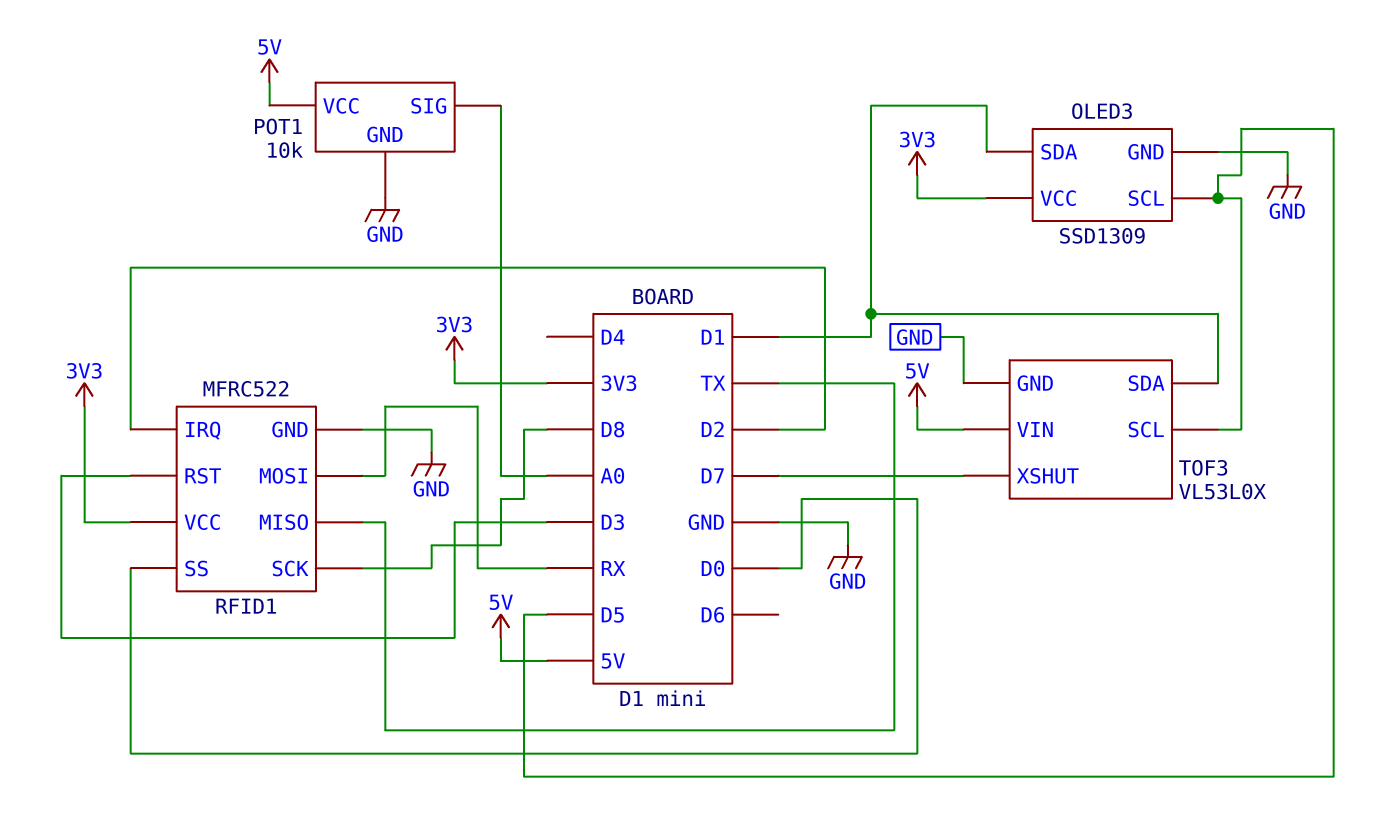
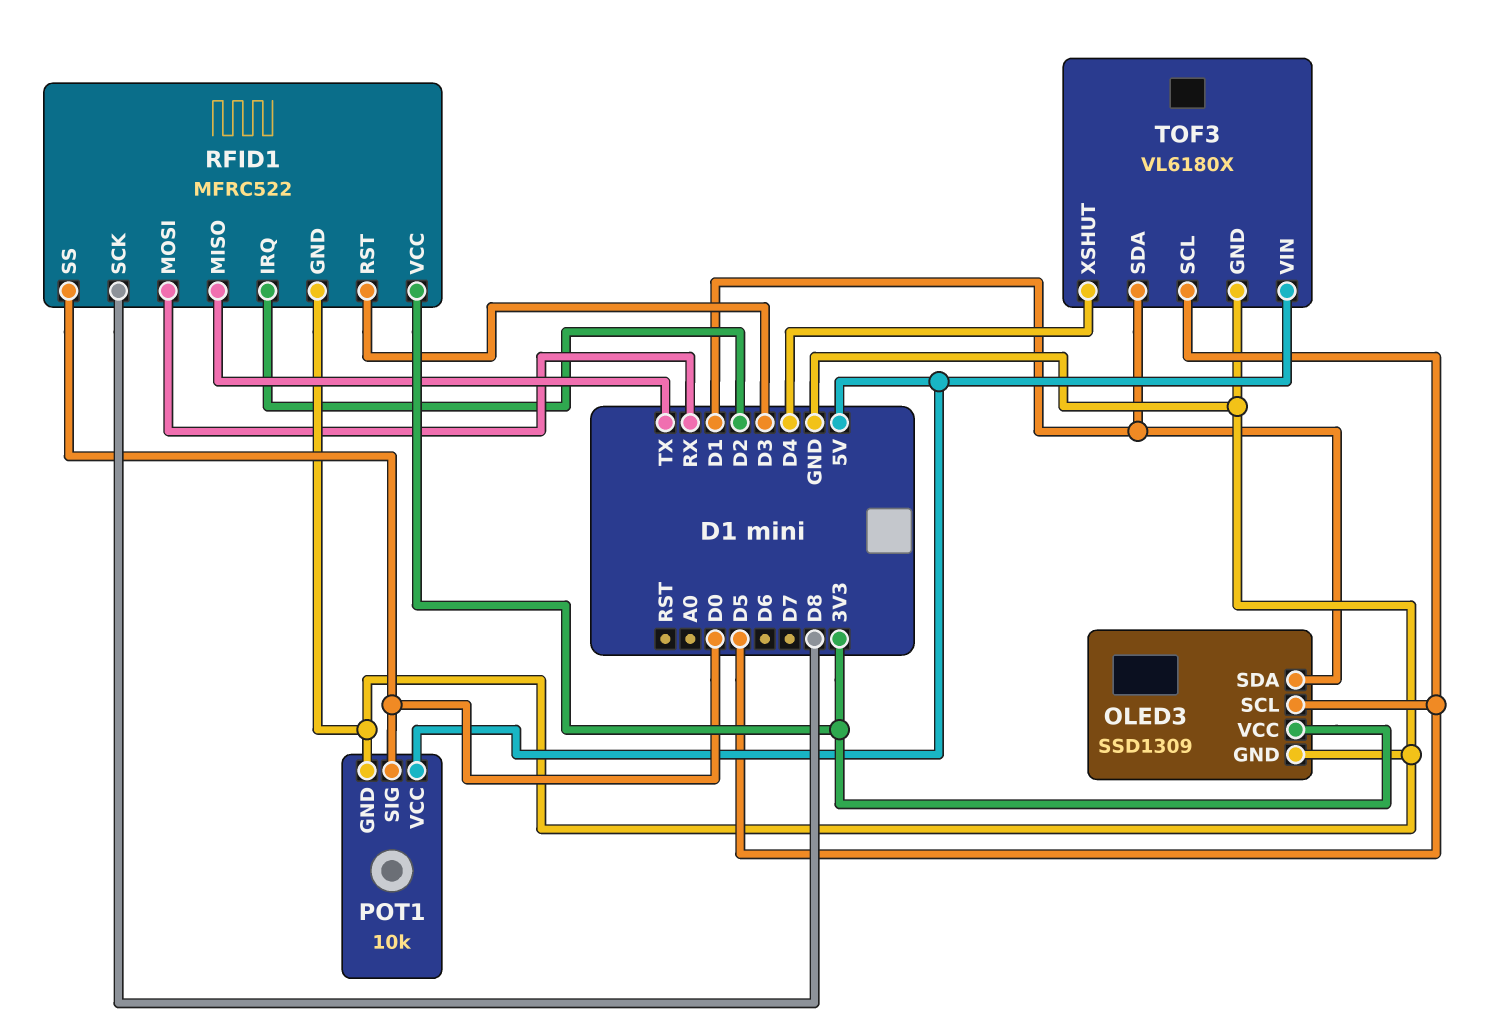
POT1 pin SIG: A0 -> D0
TOF3: VL53L0X -> VL6180X
TOF3 pin XSHUT: D7 -> D4

